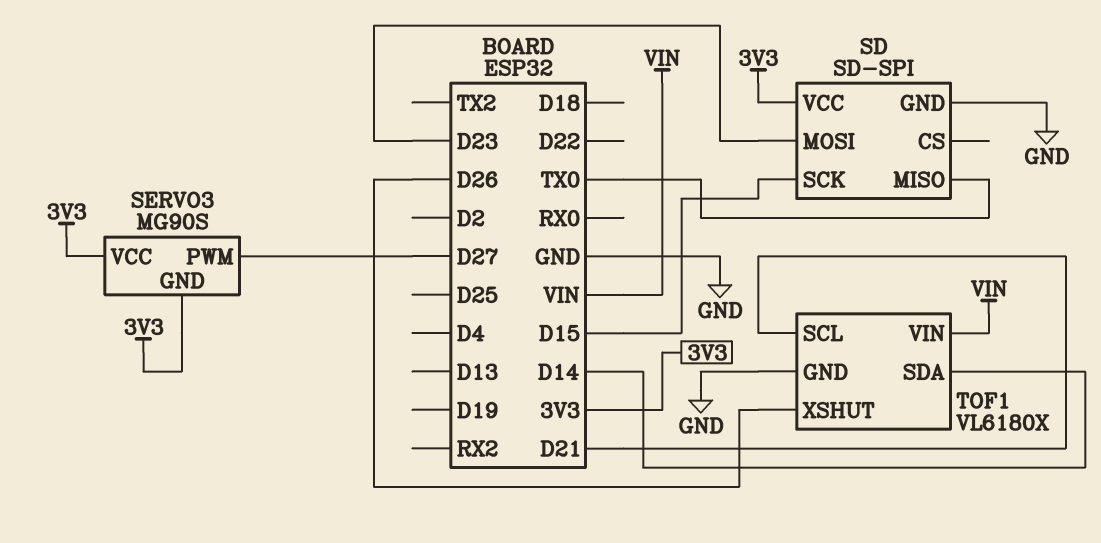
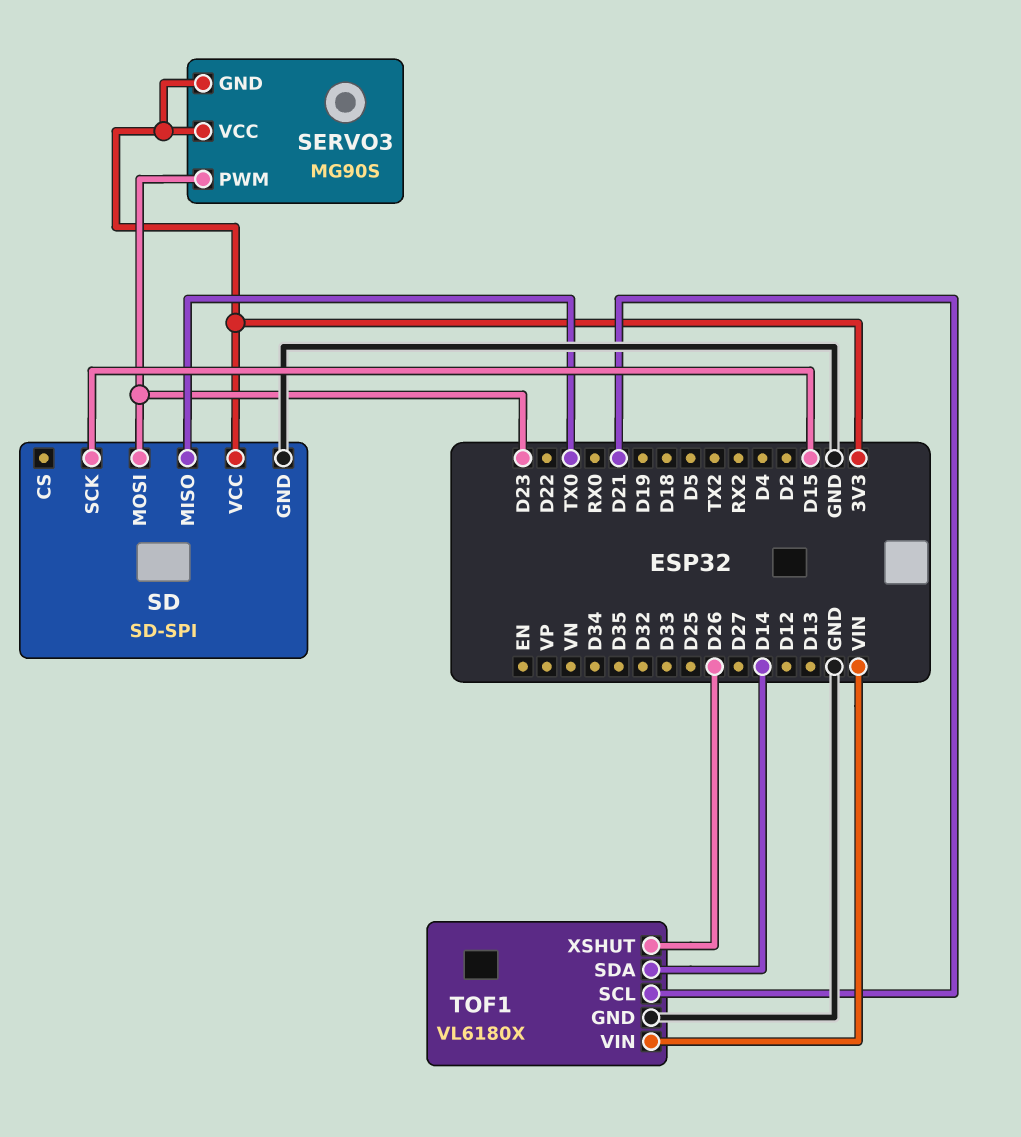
SERVO3 pin PWM: D27 -> D23

